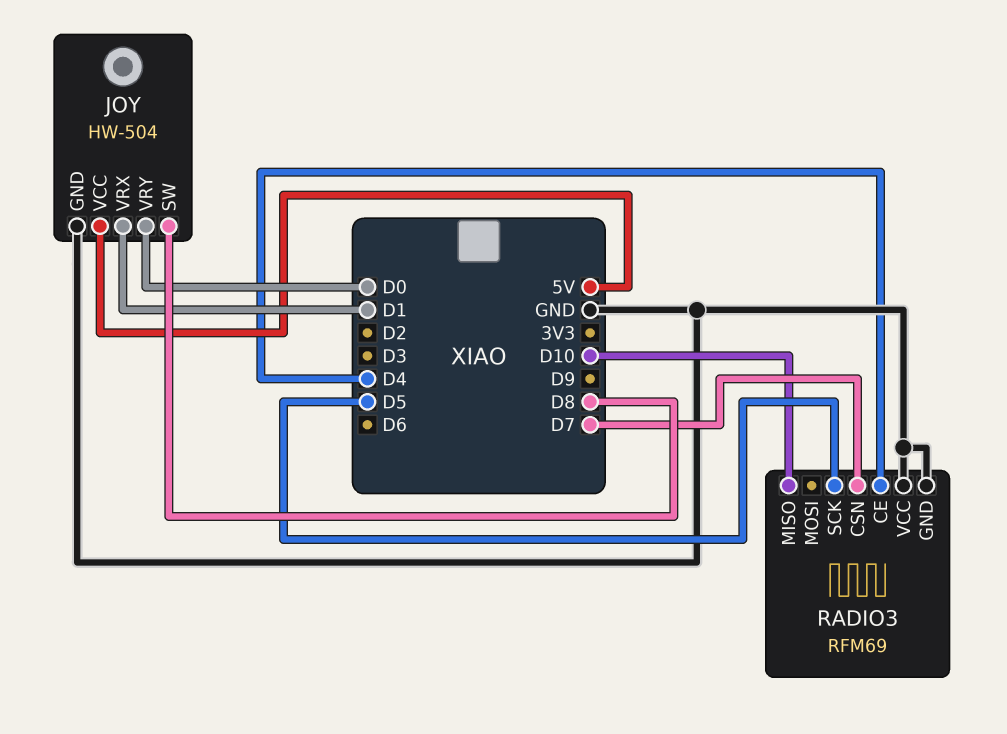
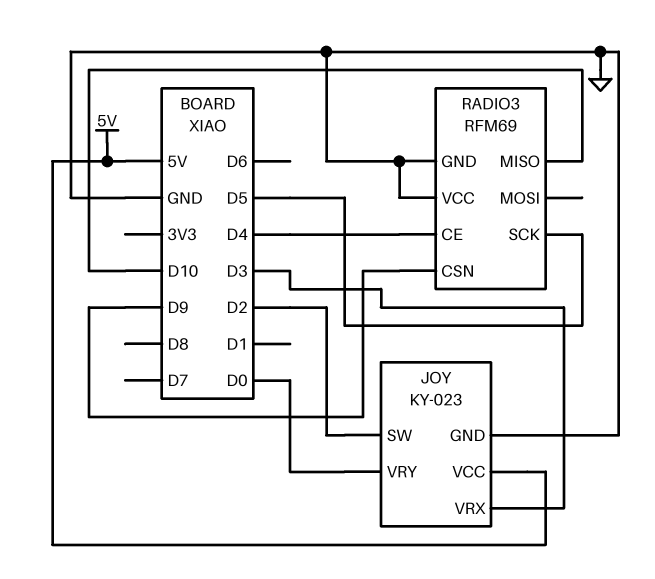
JOY: HW-504 -> KY-023
JOY pin SW: D8 -> D2
JOY pin VRX: D1 -> D3
RADIO3 pin CSN: D7 -> D9

